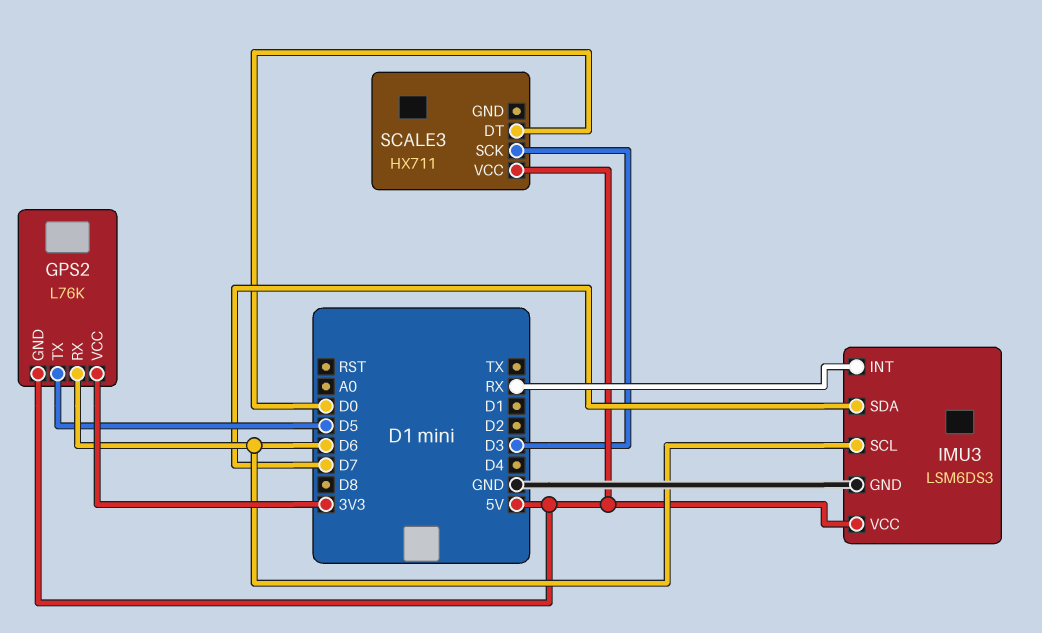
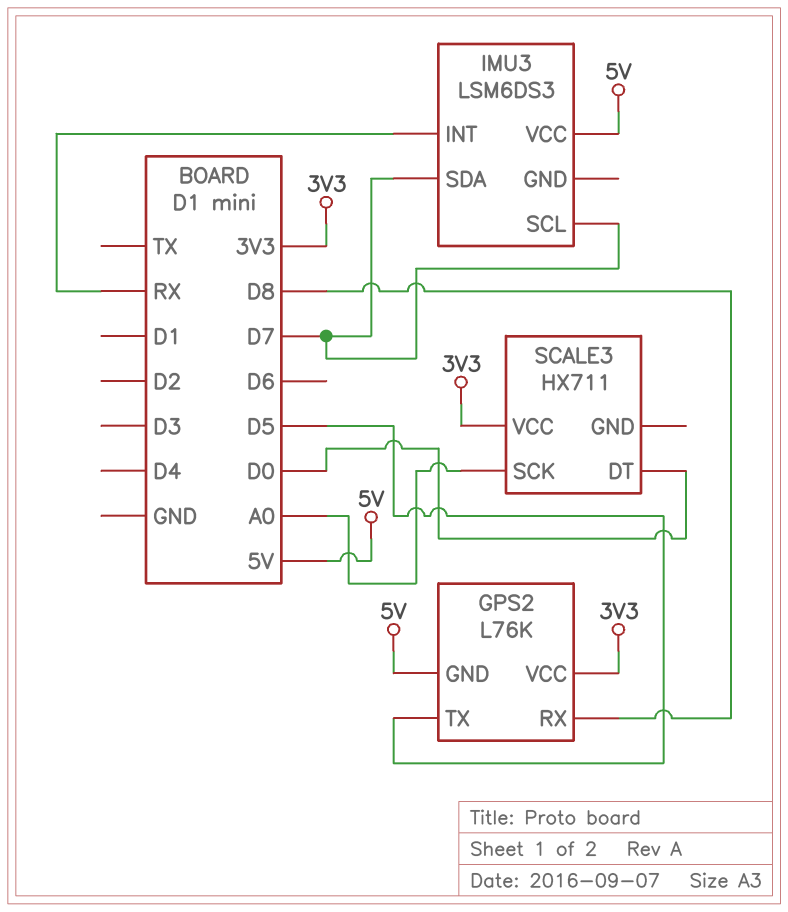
GPS2 pin RX: D6 -> D8
IMU3 pin GND: GND -> none
IMU3 pin SCL: D6 -> D7
SCALE3 pin SCK: D3 -> A0
SCALE3 pin VCC: 5V -> 3V3

